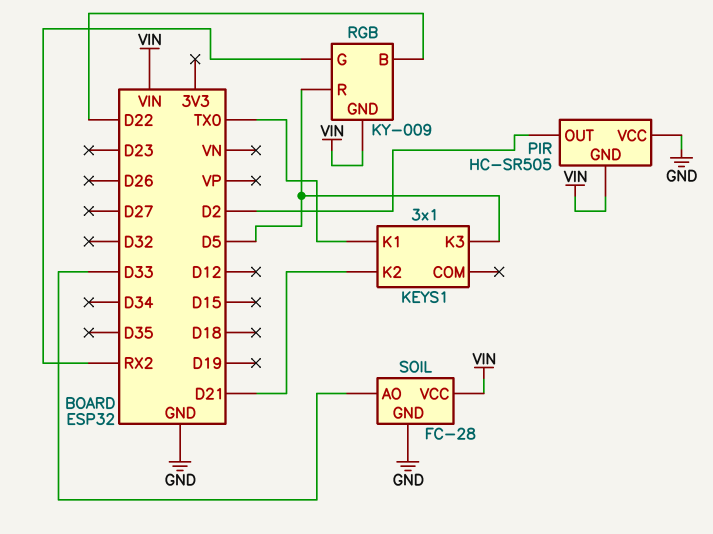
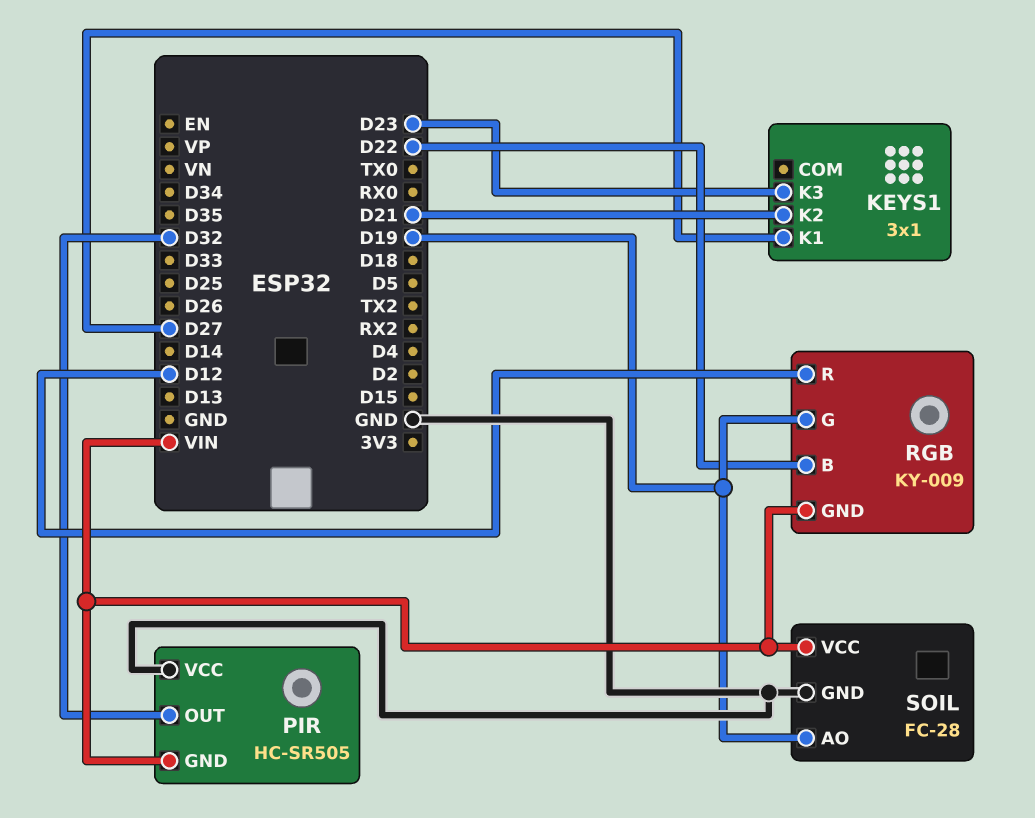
KEYS1 pin K1: TX0 -> D27
KEYS1 pin K3: D5 -> D23
PIR pin OUT: D2 -> D32
RGB pin G: RX2 -> D19
RGB pin R: D5 -> D12
SOIL pin AO: D33 -> D19

